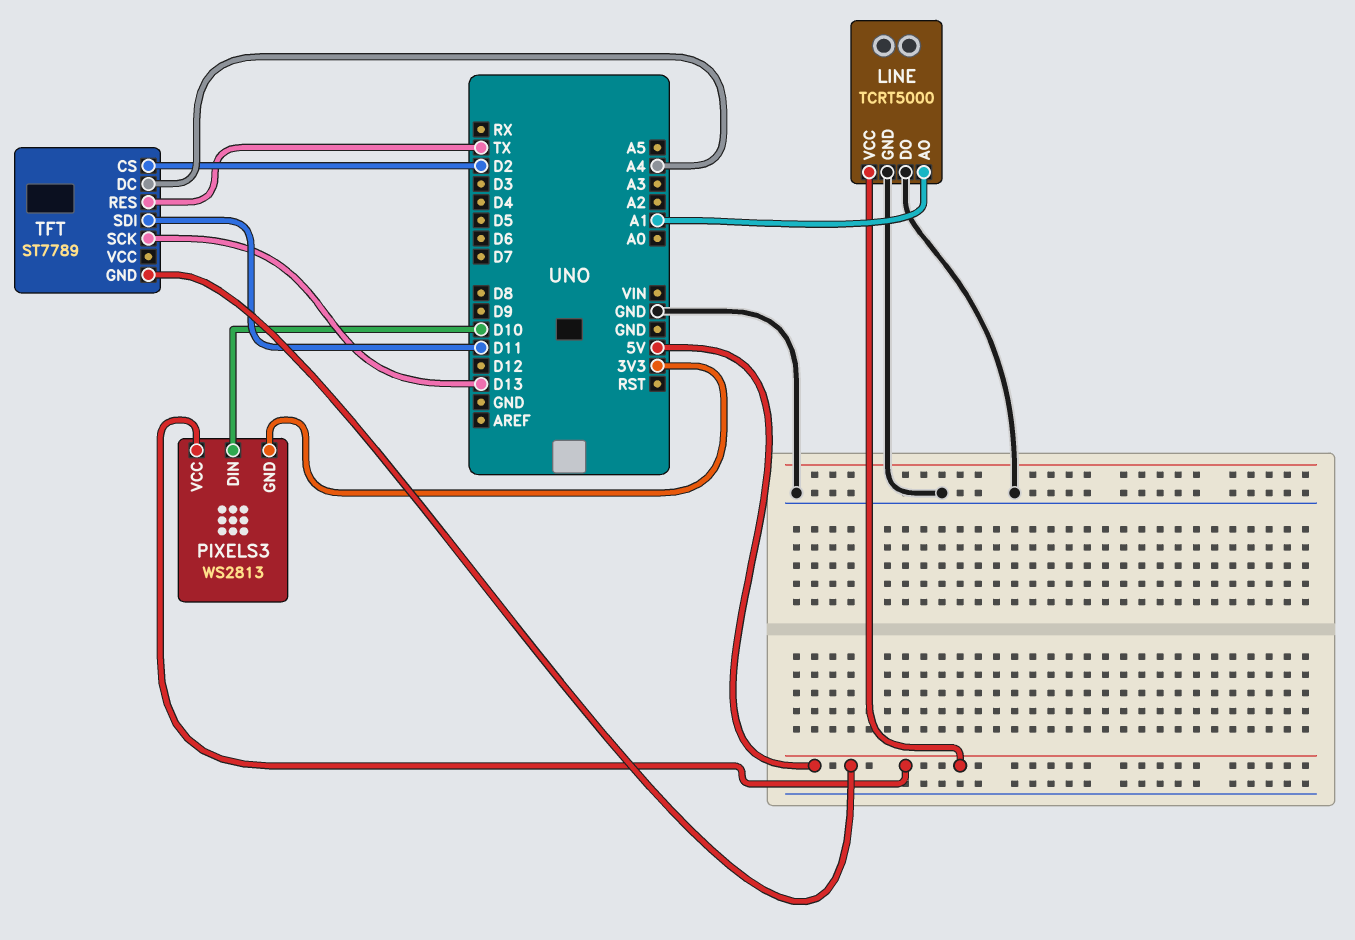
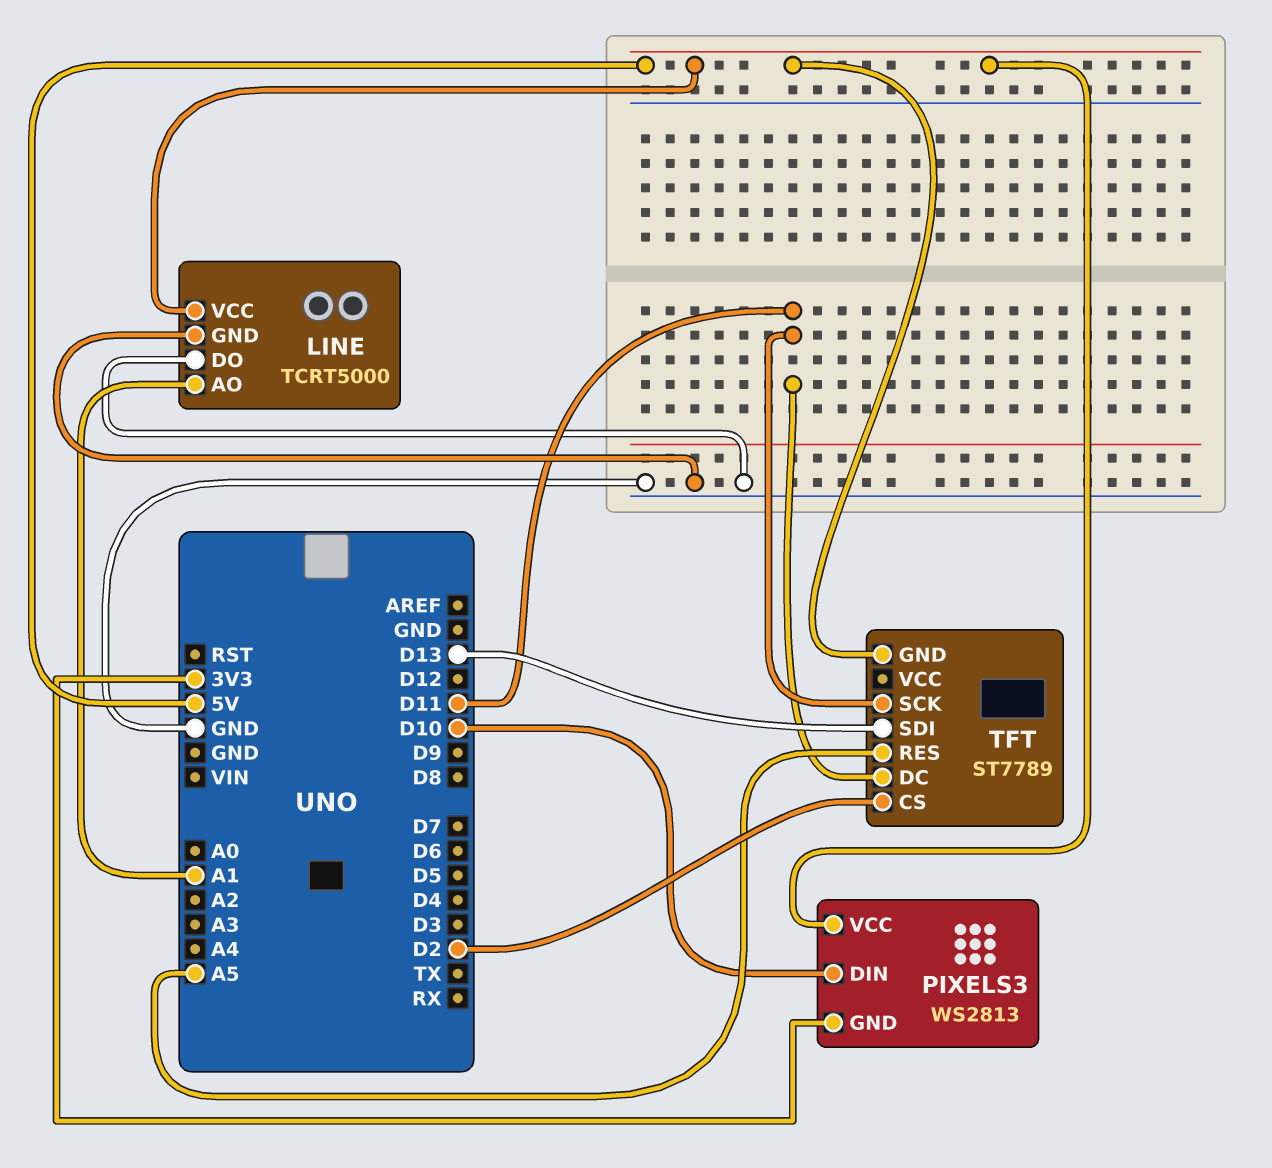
TFT pin DC: A4 -> D11
TFT pin RES: TX -> A5
TFT pin SCK: D13 -> D11
TFT pin SDI: D11 -> D13

